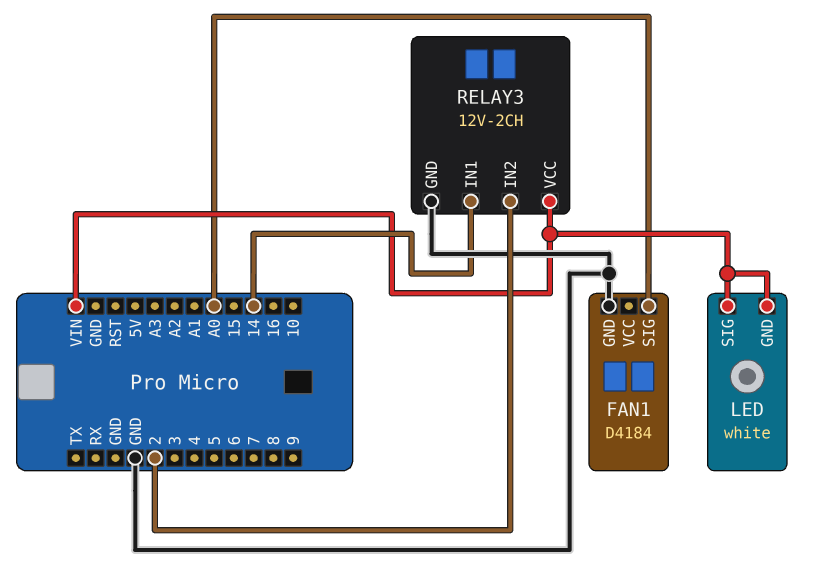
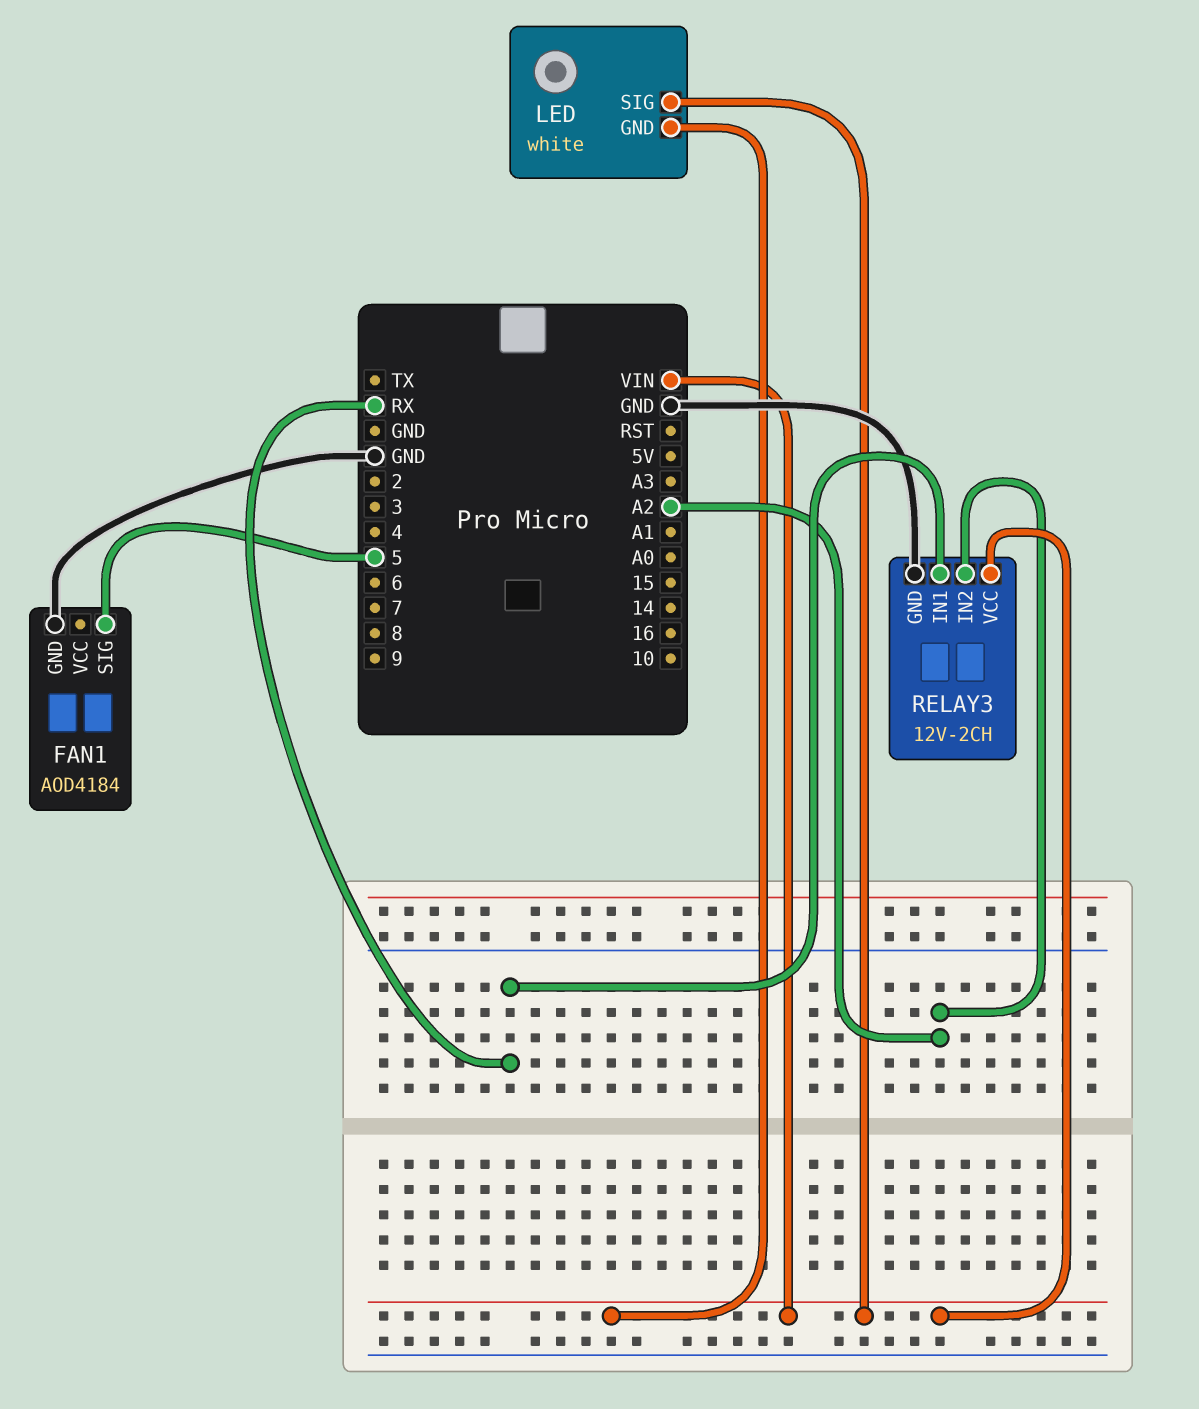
FAN1: D4184 -> AOD4184
FAN1 pin SIG: A0 -> 5
RELAY3 pin IN1: 14 -> RX
RELAY3 pin IN2: 2 -> A2

